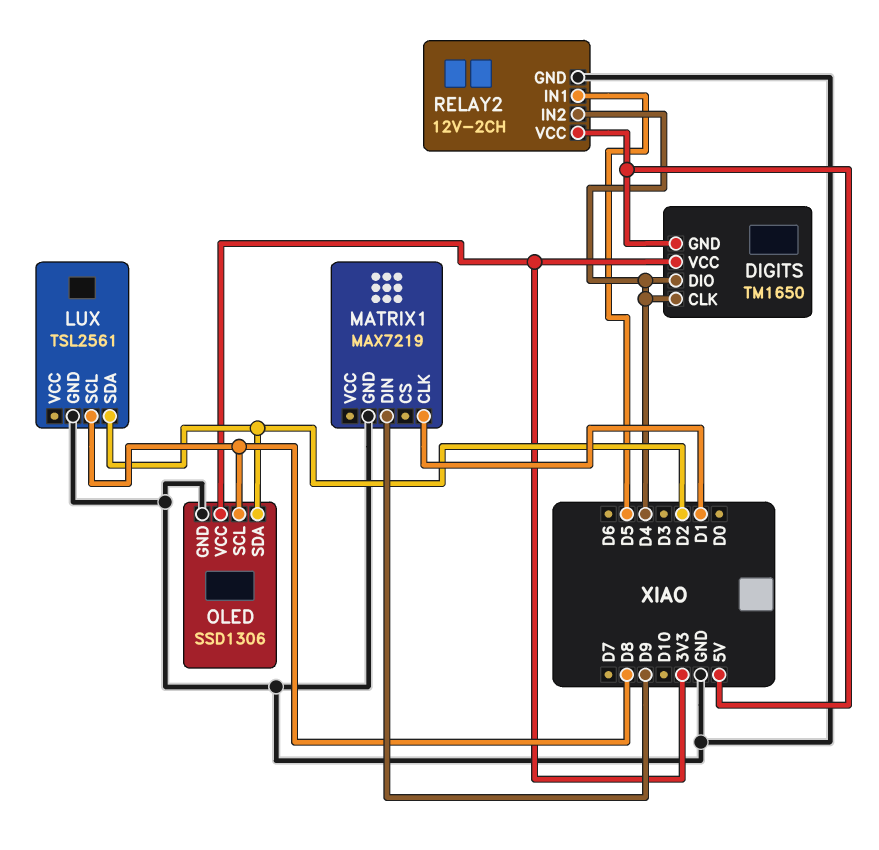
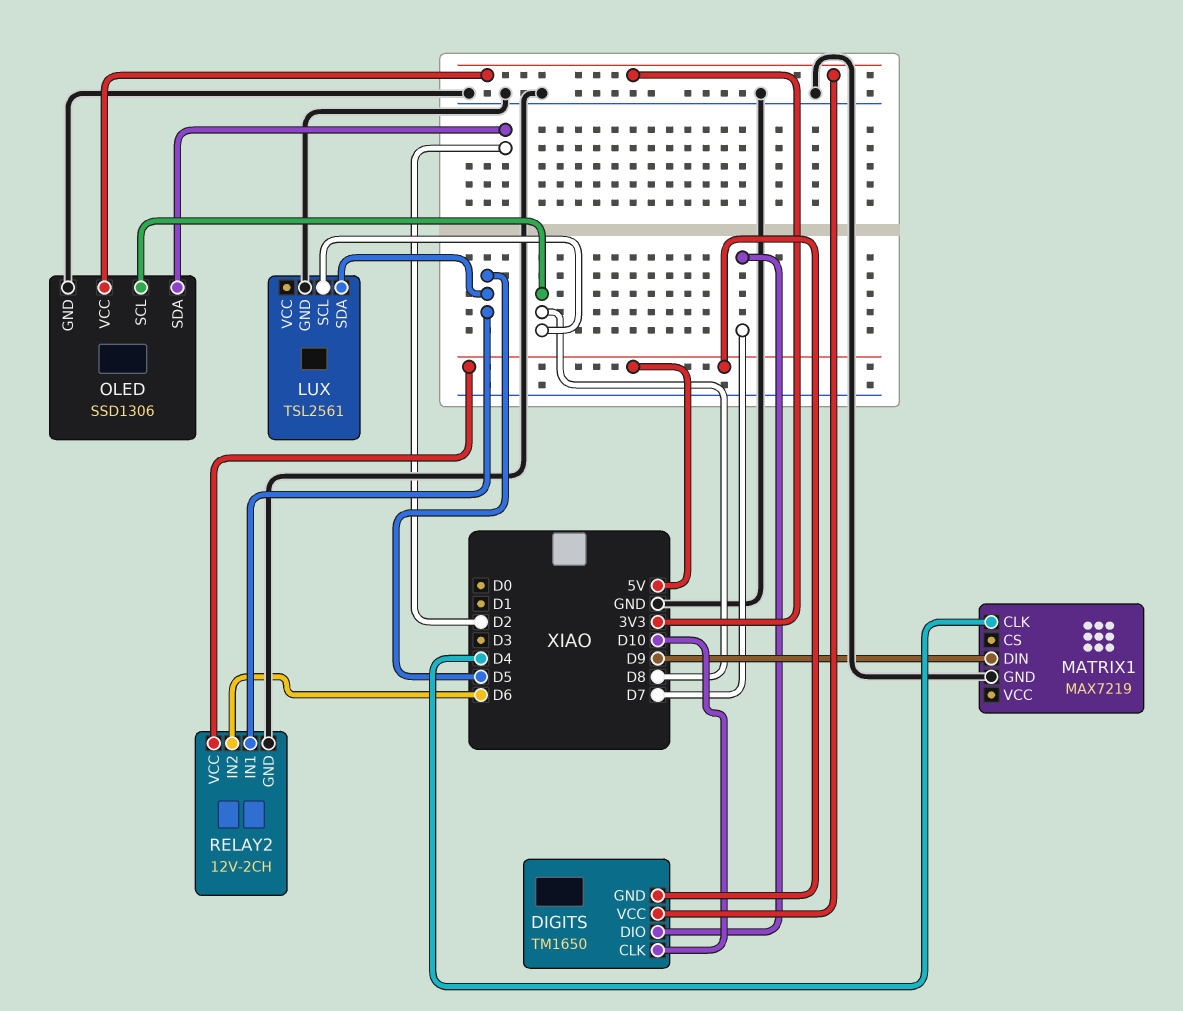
DIGITS pin CLK: D4 -> D10
DIGITS pin DIO: D4 -> D7
LUX pin SDA: D2 -> D5
MATRIX1 pin CLK: D1 -> D4
RELAY2 pin IN2: D4 -> D6

